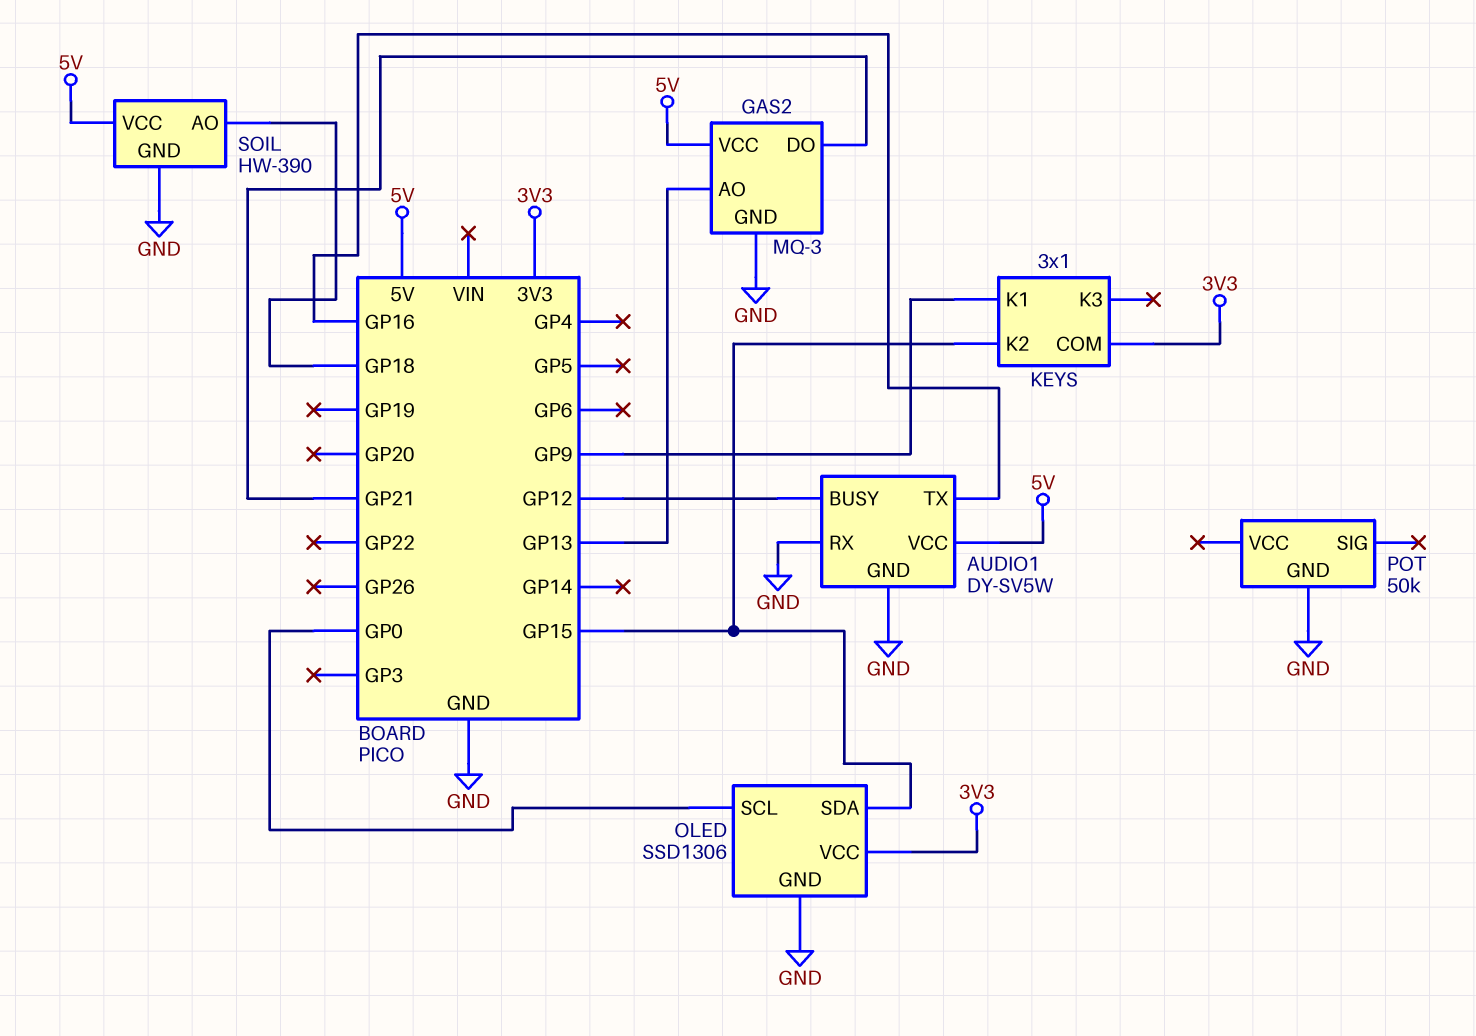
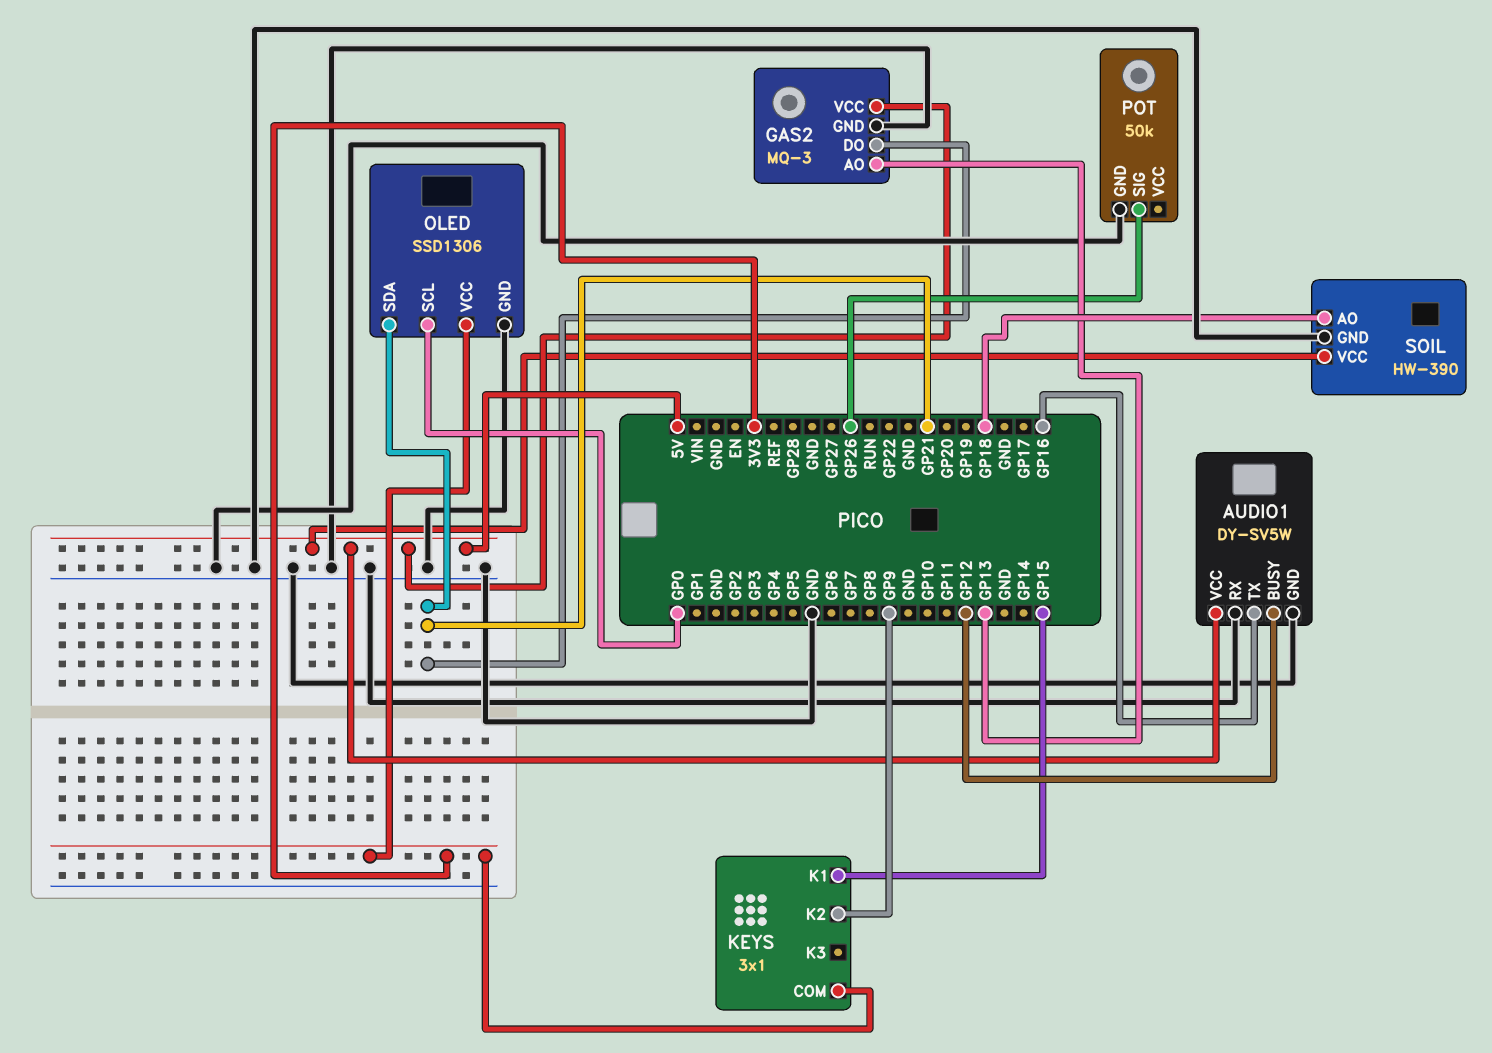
KEYS pin K1: GP9 -> GP15
KEYS pin K2: GP15 -> GP9
OLED pin SDA: GP15 -> GP21
POT pin SIG: none -> GP26

